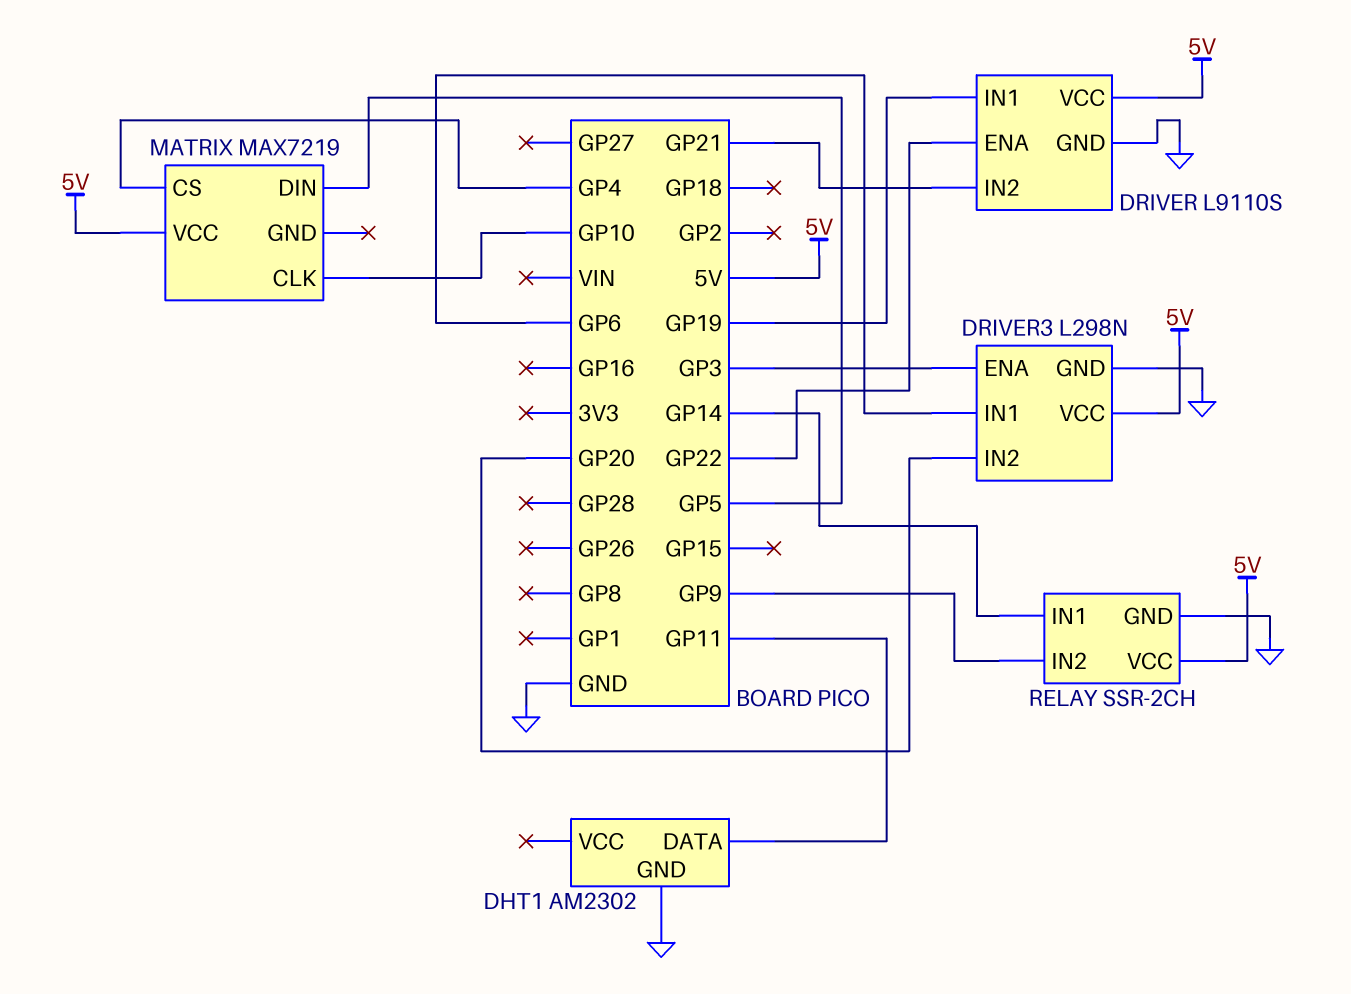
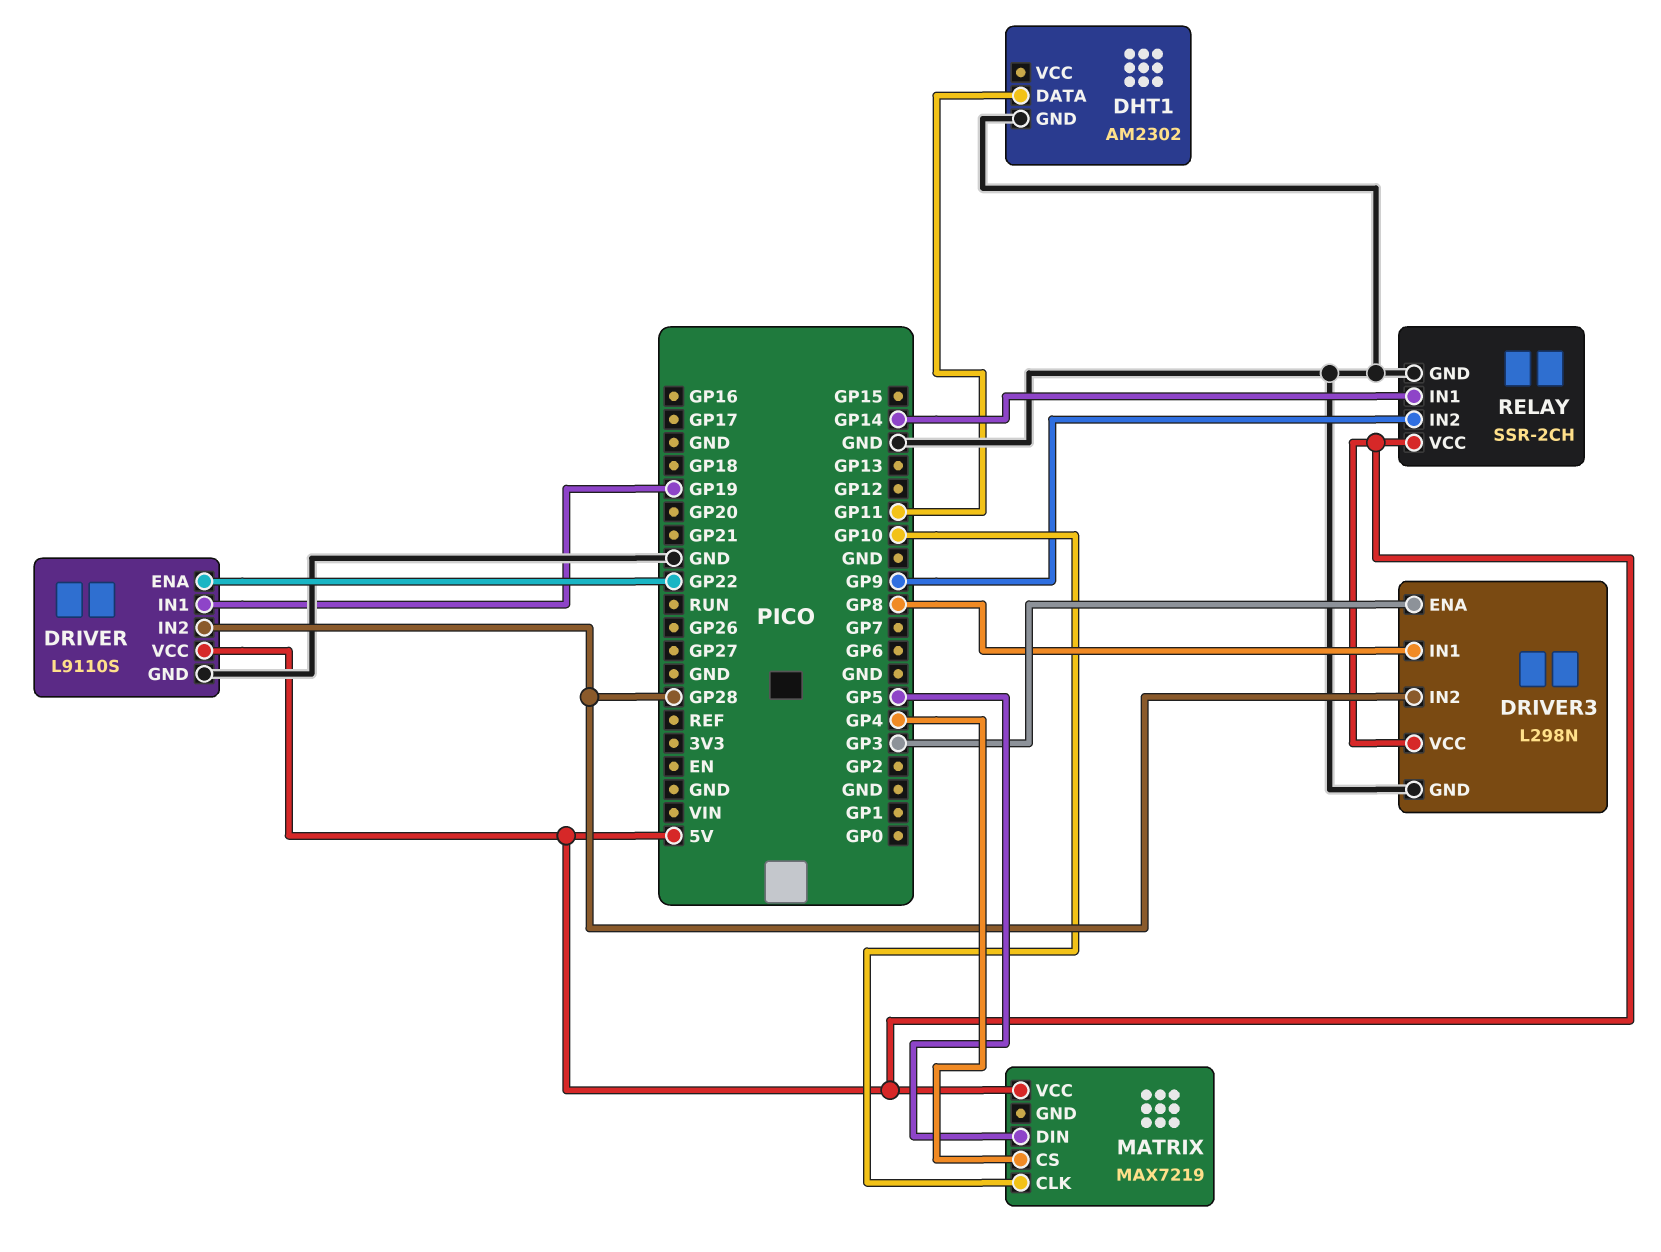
DRIVER pin IN2: GP21 -> GP28
DRIVER3 pin IN1: GP6 -> GP8
DRIVER3 pin IN2: GP20 -> GP28

